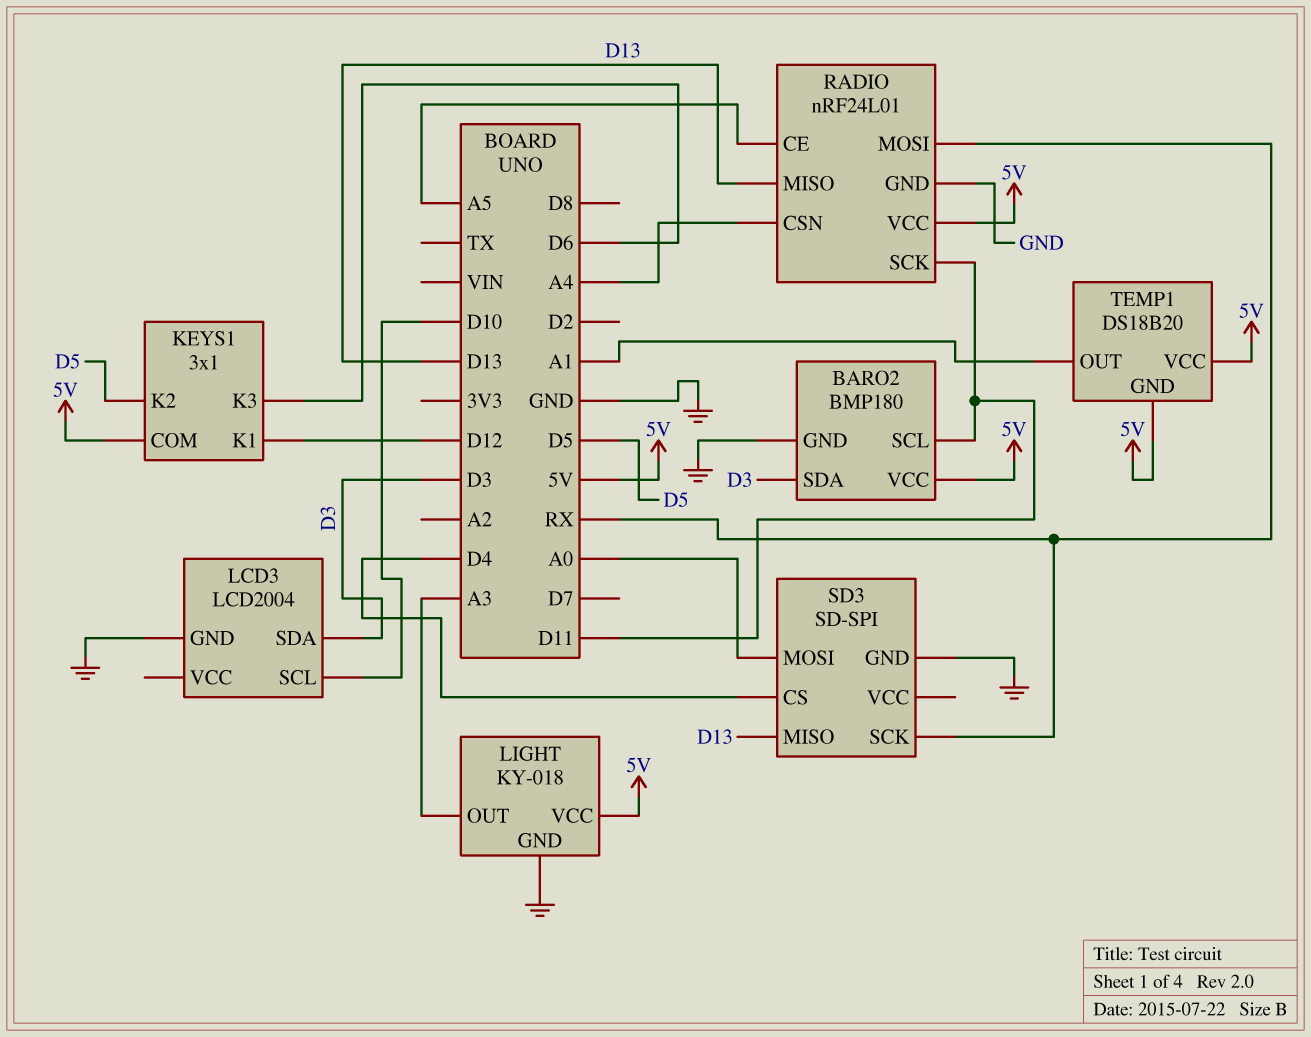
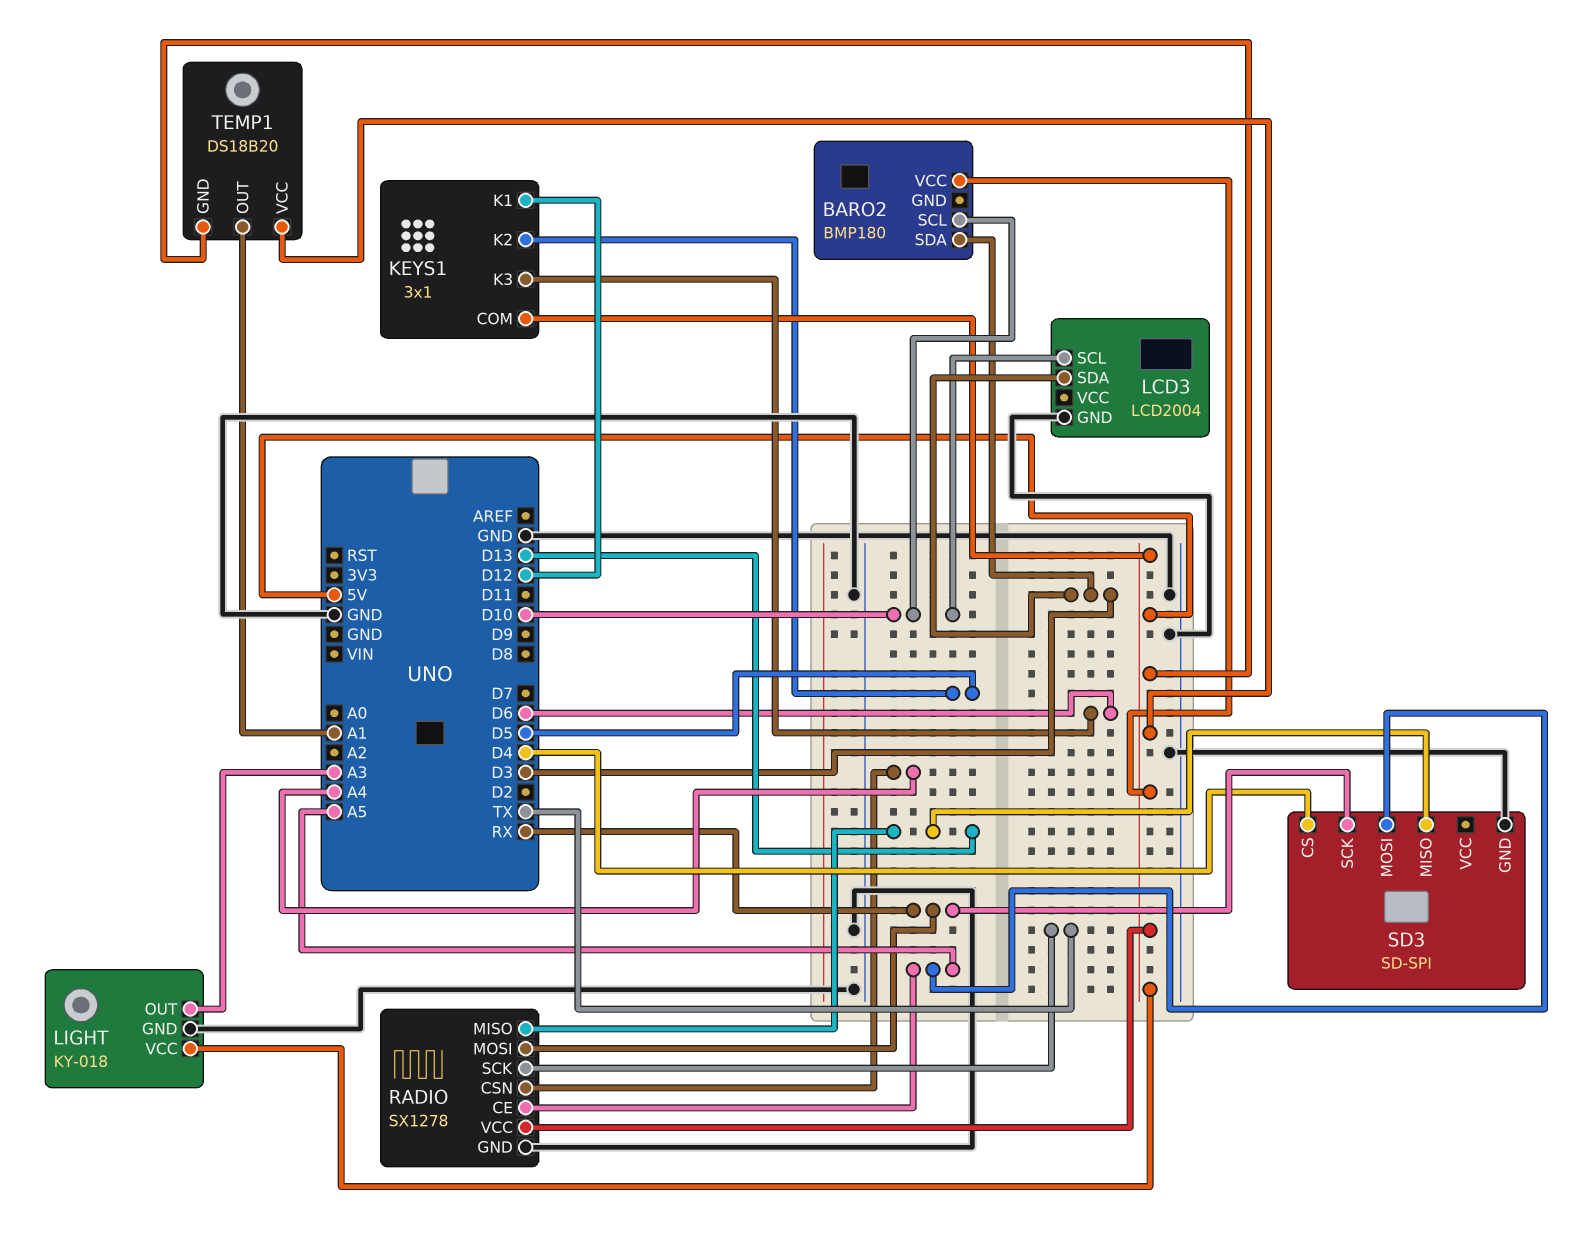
BARO2 pin GND: GND -> none
BARO2 pin SCL: D11 -> D10
RADIO: nRF24L01 -> SX1278
RADIO pin SCK: D11 -> TX
SD3 pin MOSI: A0 -> A5

